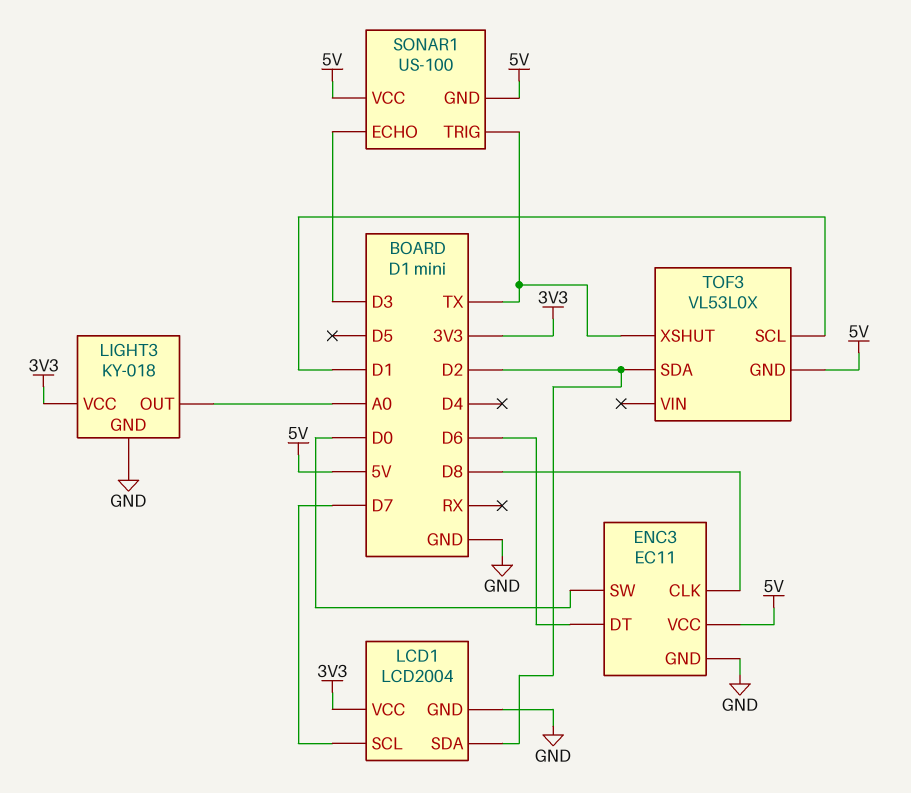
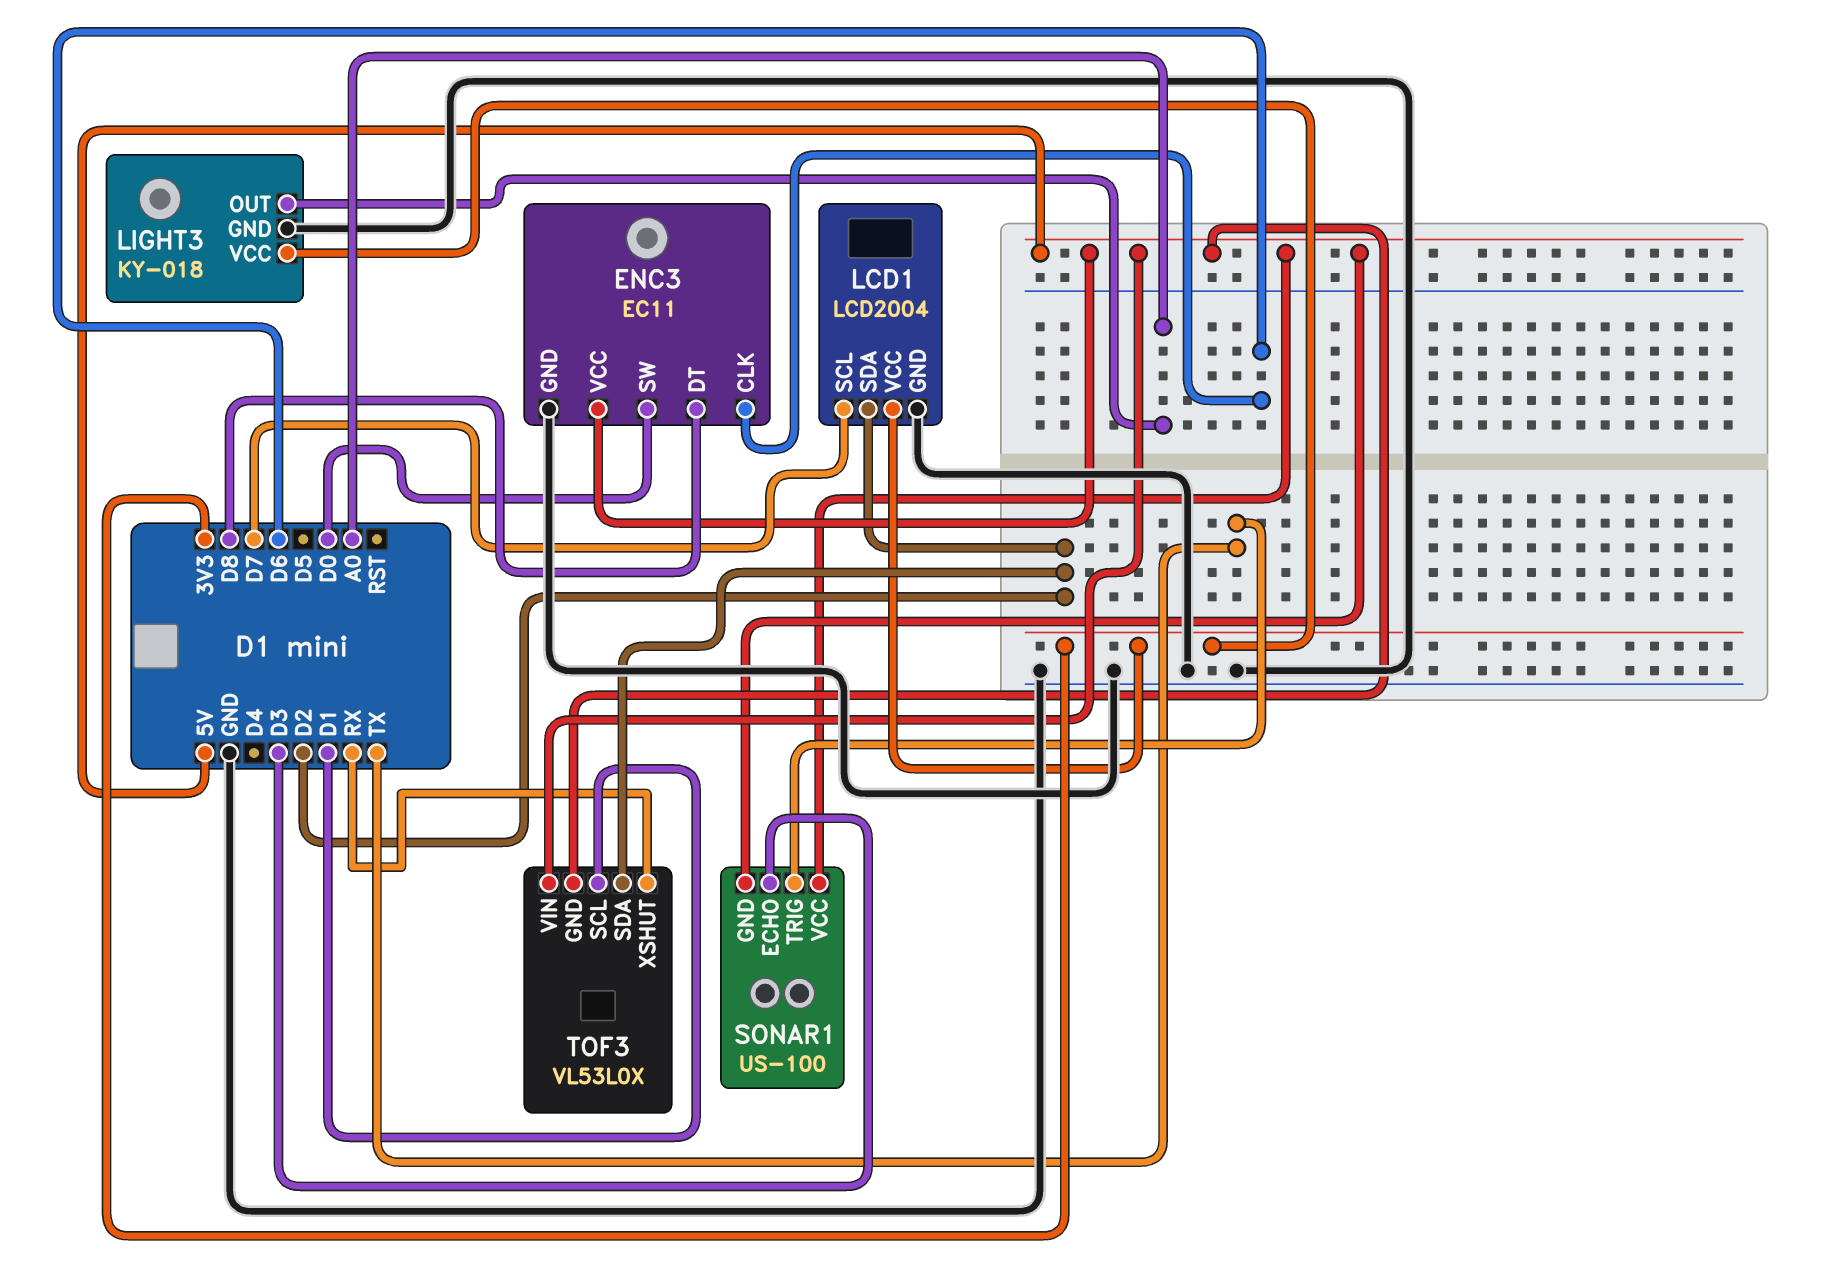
ENC3 pin CLK: D8 -> D6
ENC3 pin DT: D6 -> D8
TOF3 pin VIN: none -> 5V
TOF3 pin XSHUT: TX -> RX

